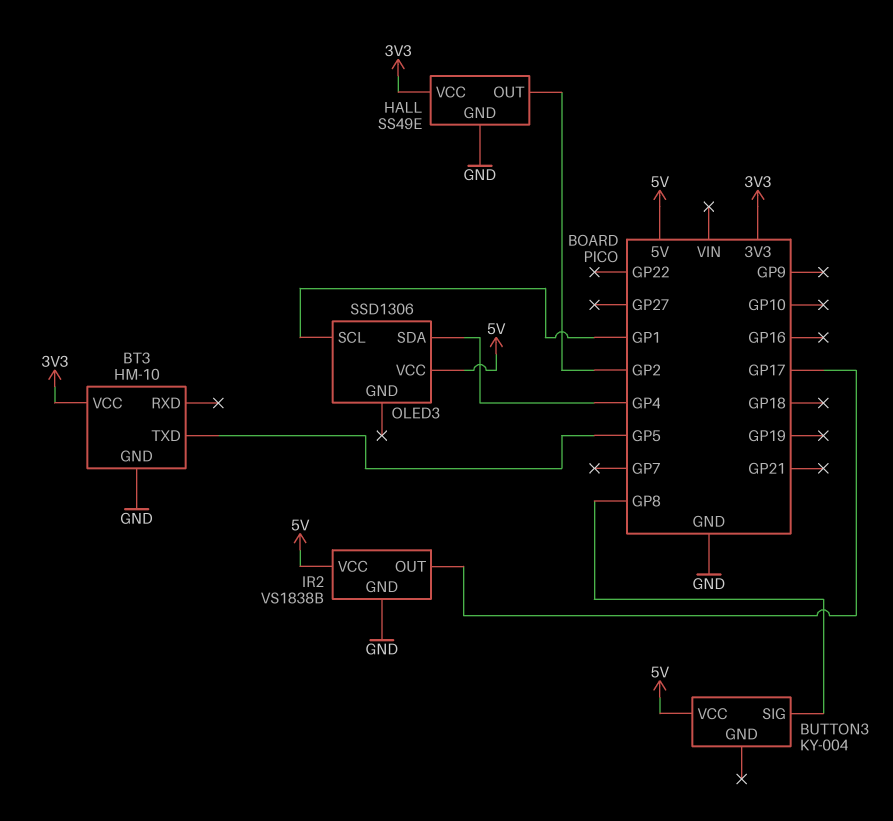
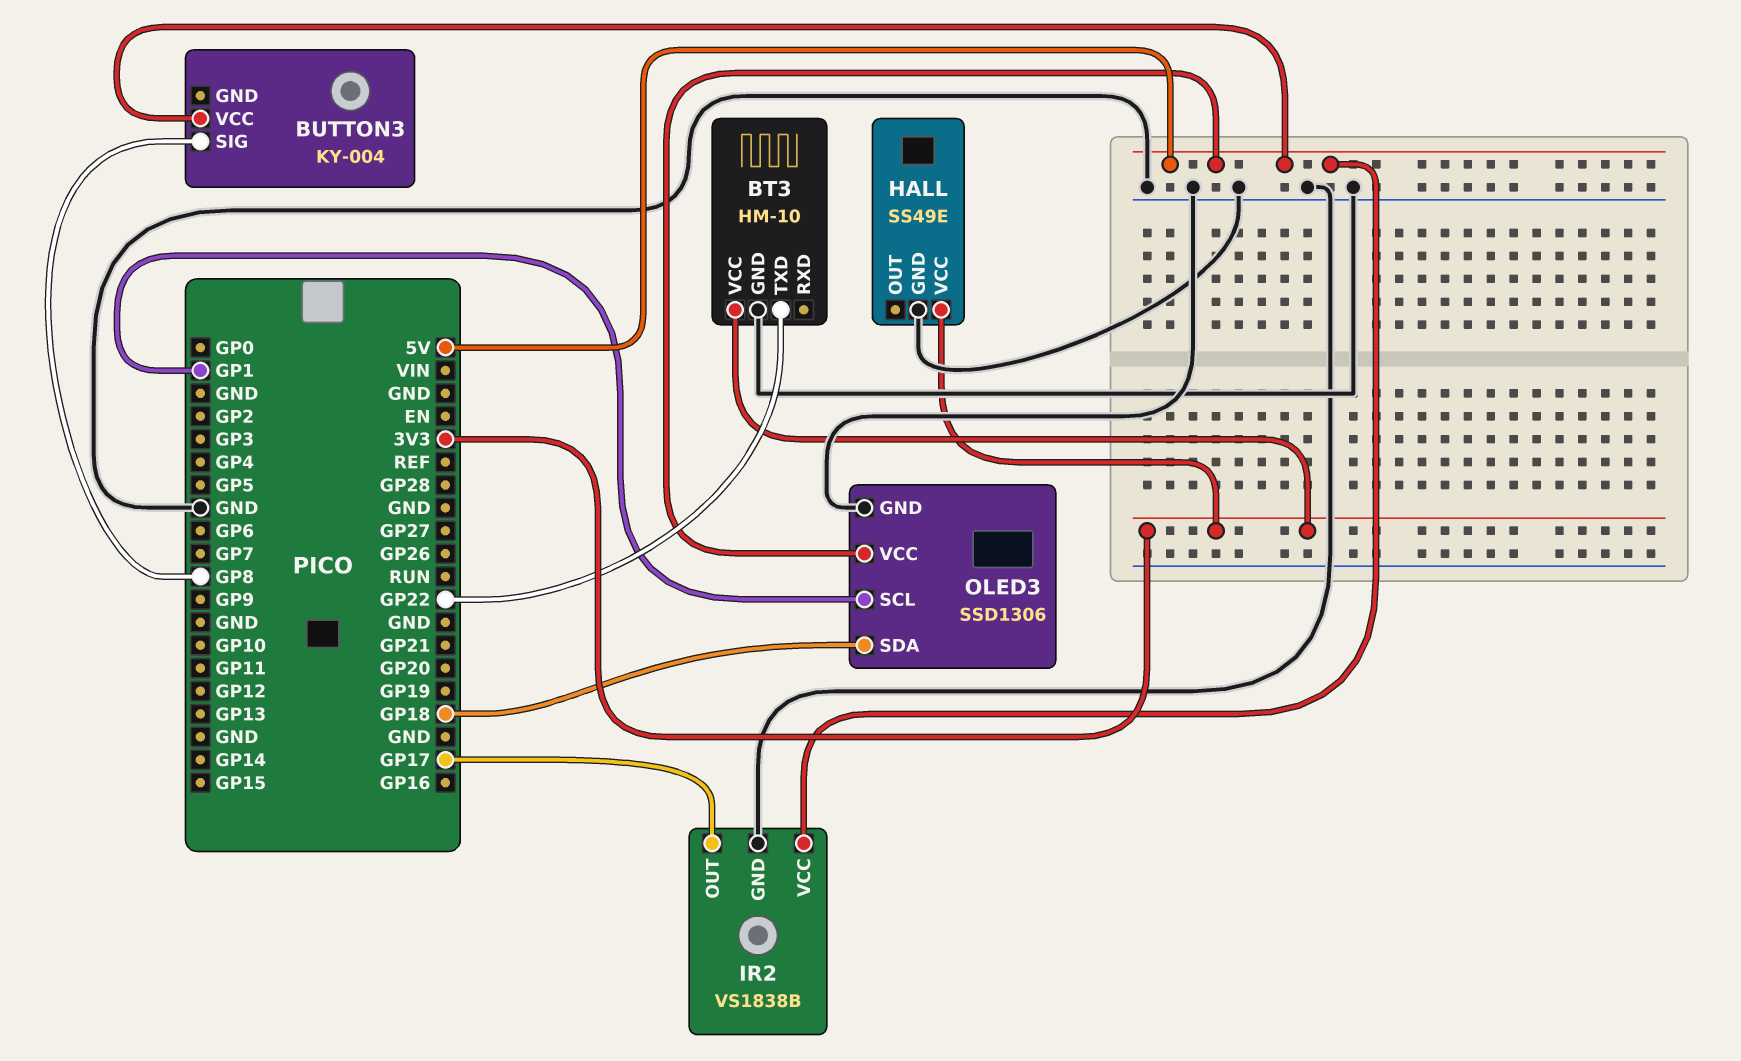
BT3 pin TXD: GP5 -> GP22
HALL pin OUT: GP2 -> none
OLED3 pin GND: none -> GND
OLED3 pin SDA: GP4 -> GP18

